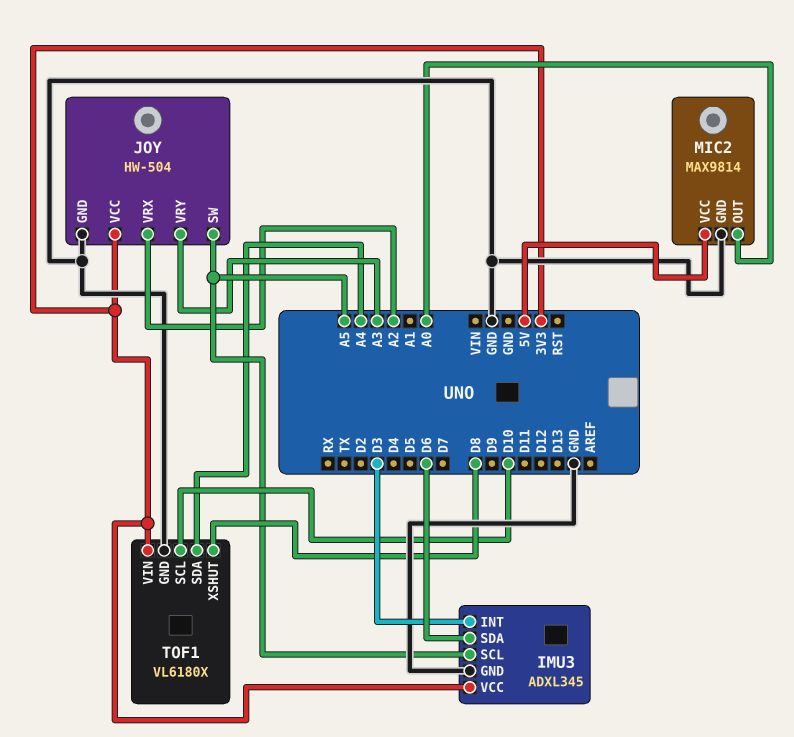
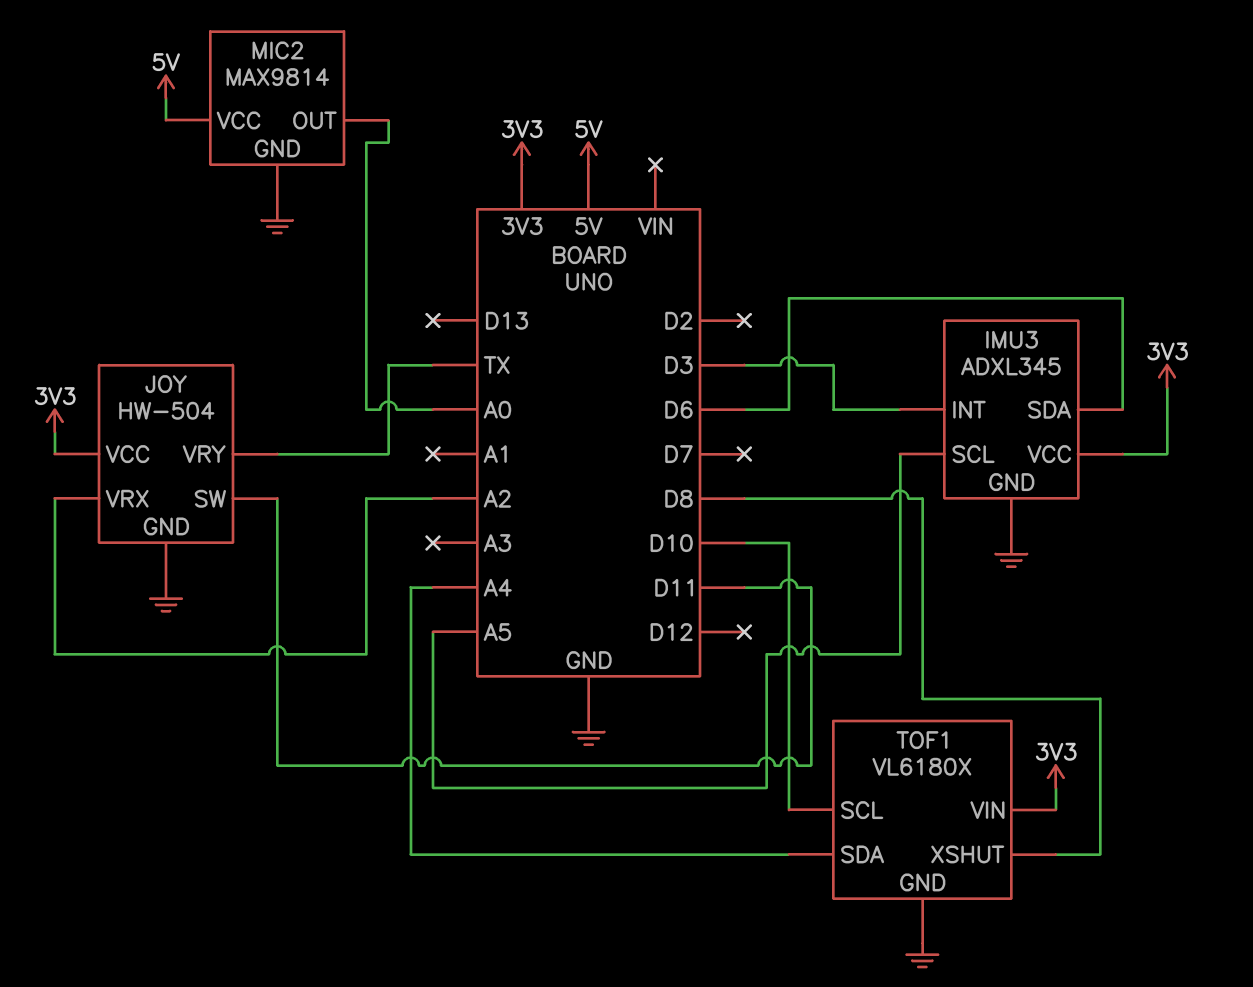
JOY pin SW: A5 -> D11
JOY pin VRY: A3 -> TX

